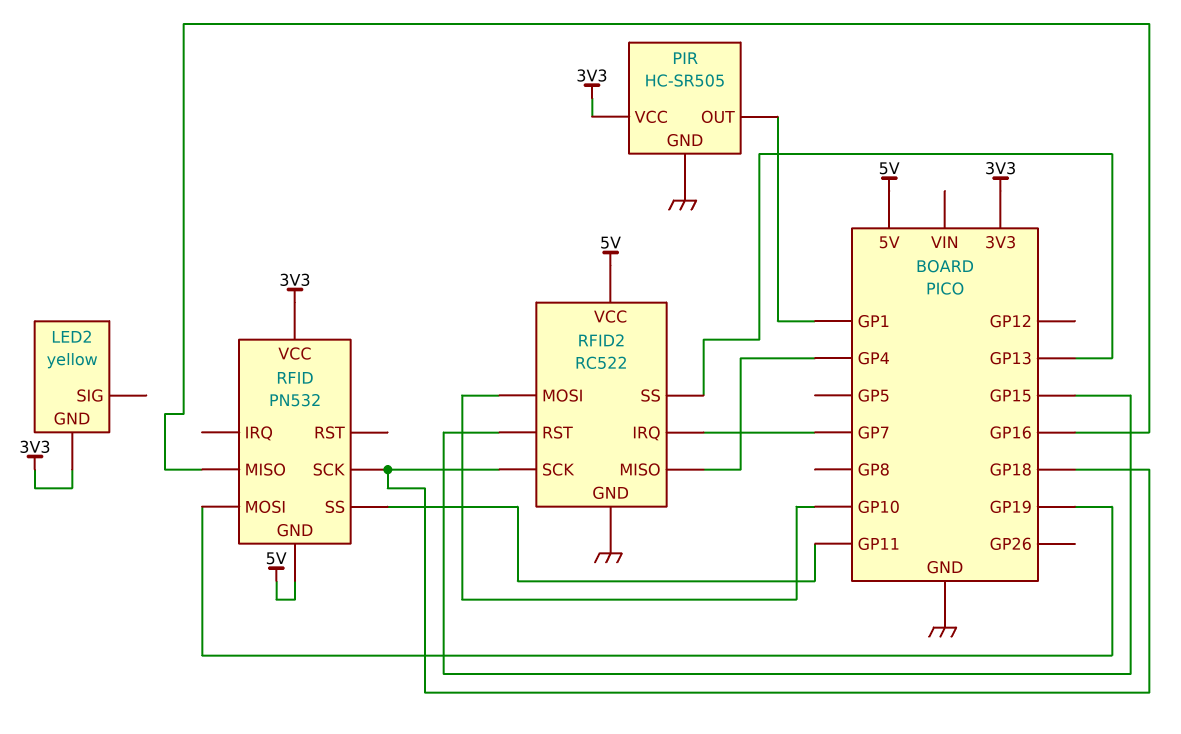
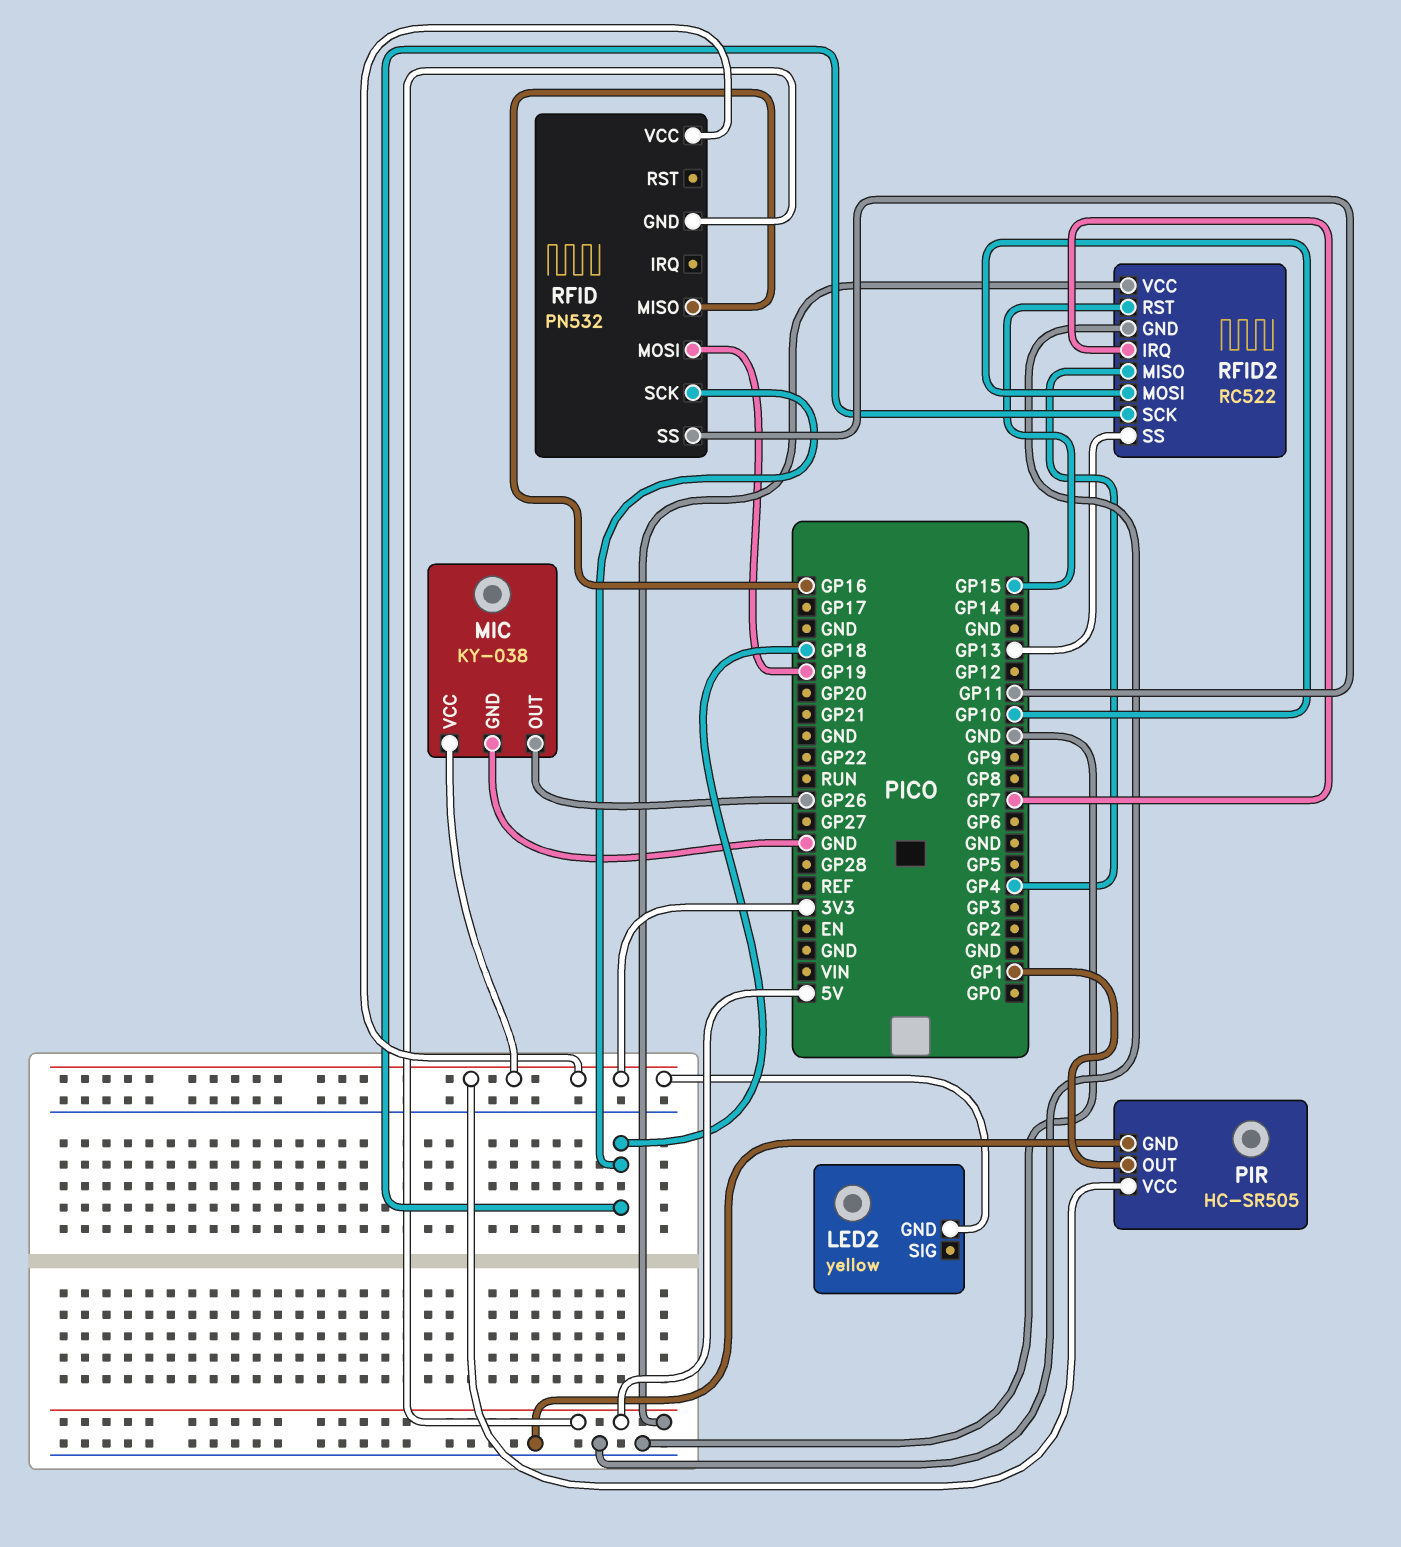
MIC: none -> KY-038
MIC pin GND: none -> GND
MIC pin OUT: none -> GP26
MIC pin VCC: none -> 3V3

